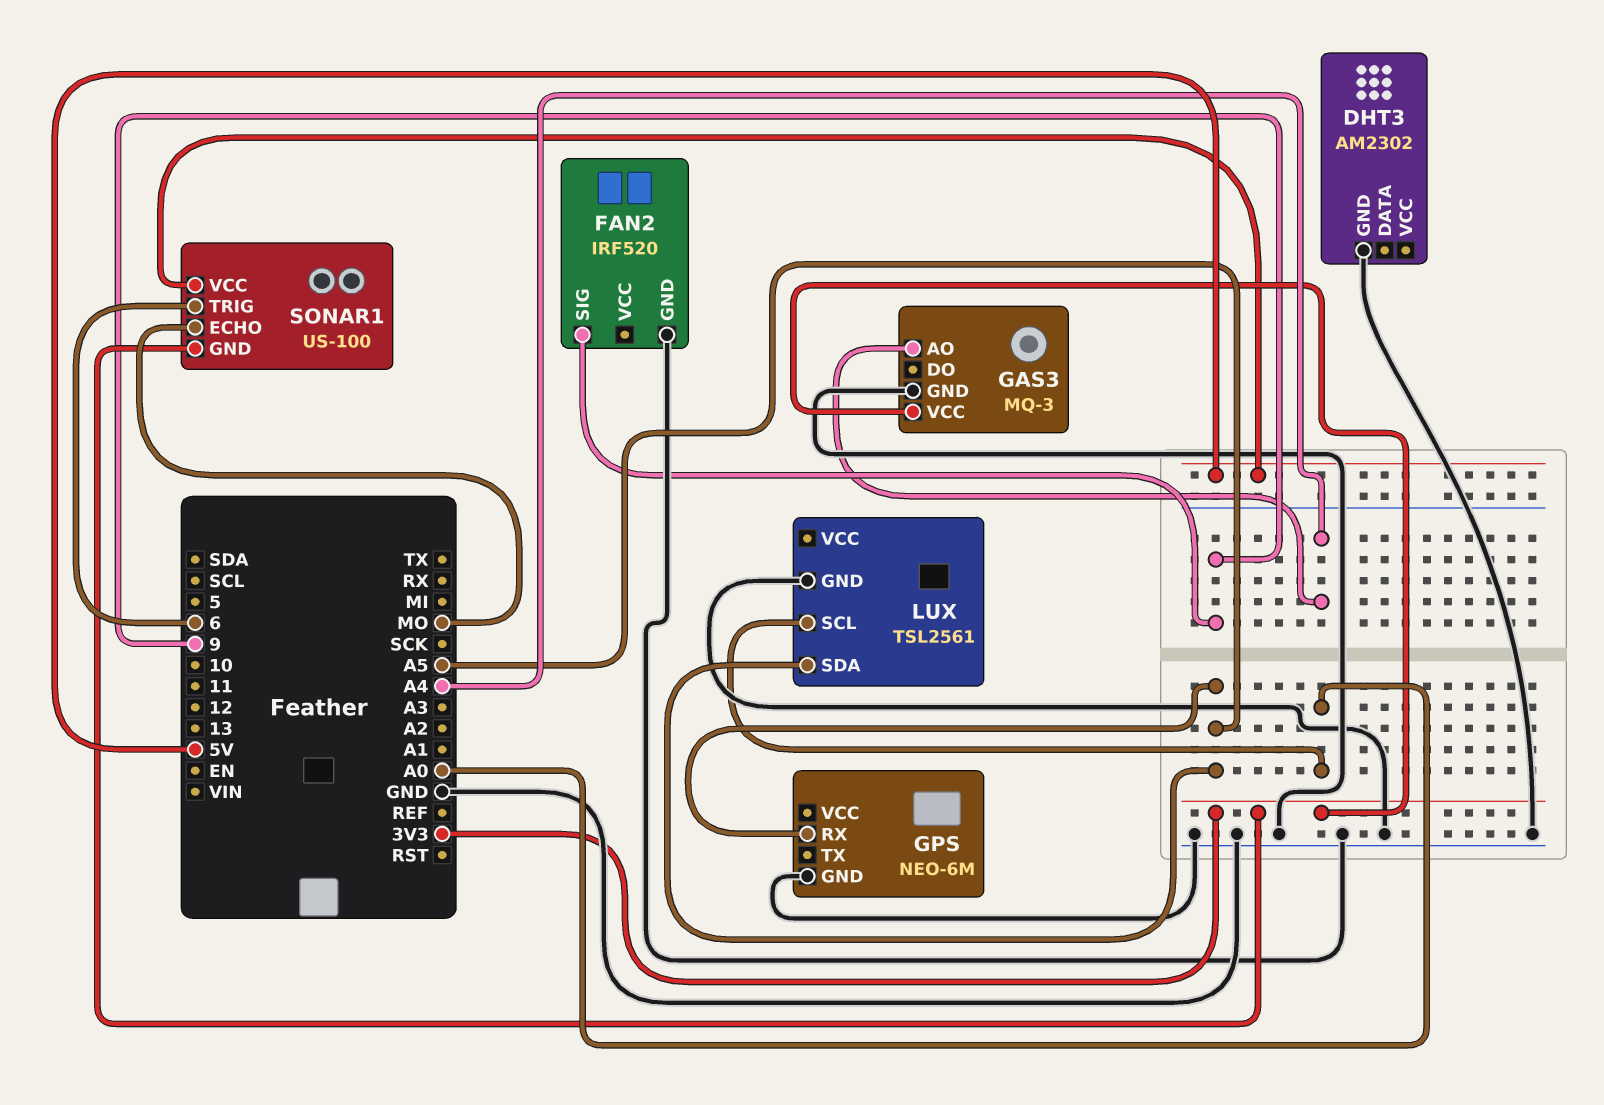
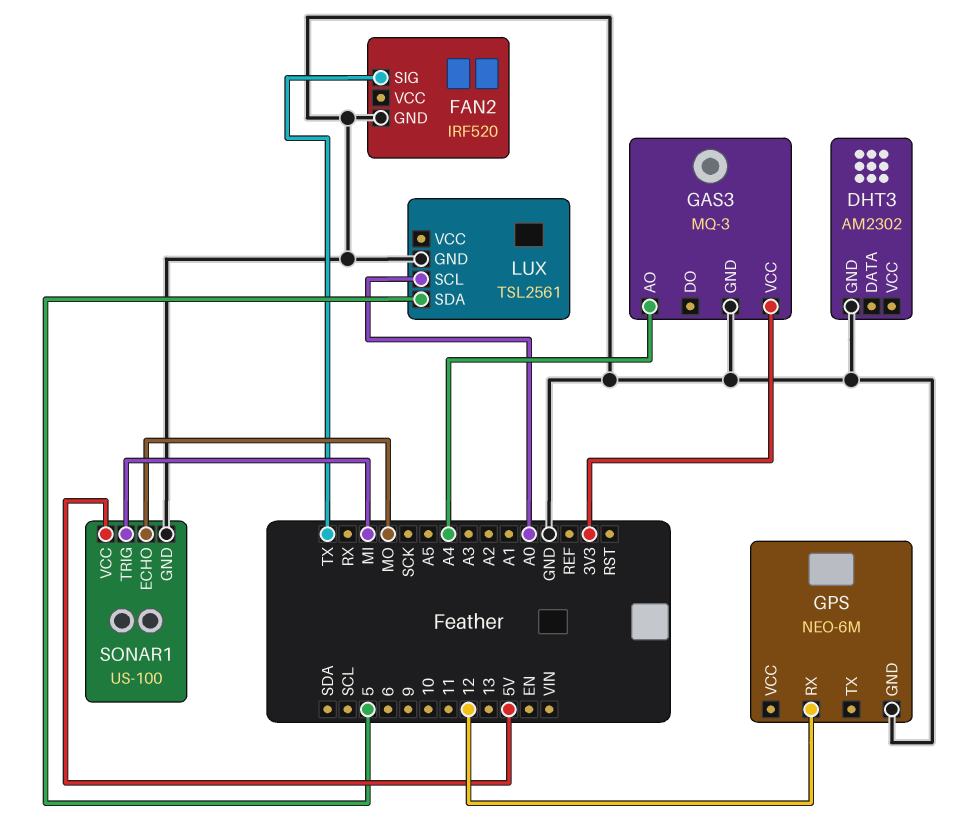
FAN2 pin SIG: 9 -> TX
GPS pin RX: A5 -> 12
LUX pin SDA: A5 -> 5
SONAR1 pin GND: 3V3 -> GND
SONAR1 pin TRIG: 6 -> MI

